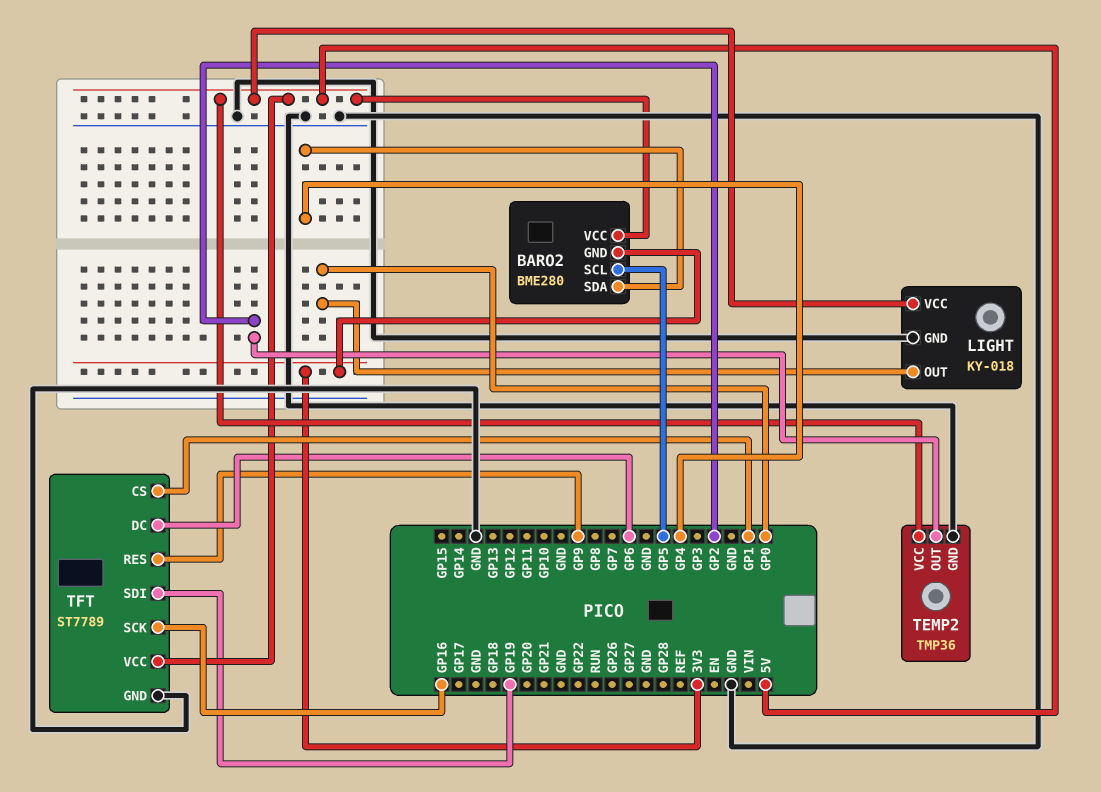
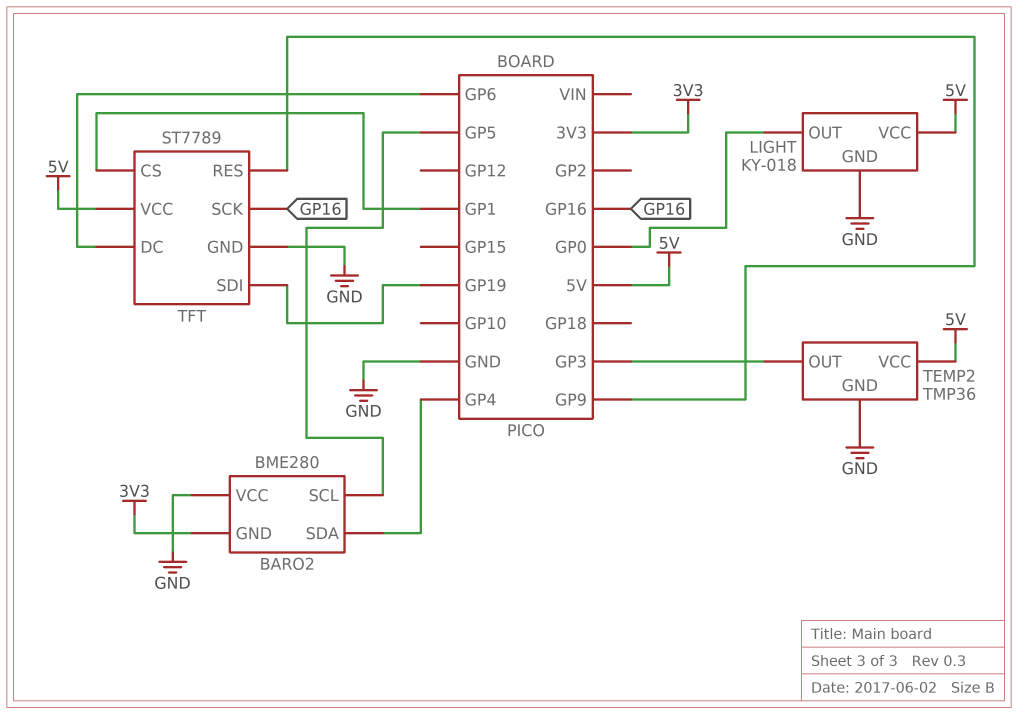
BARO2 pin VCC: 5V -> GND
TEMP2 pin OUT: GP2 -> GP3

